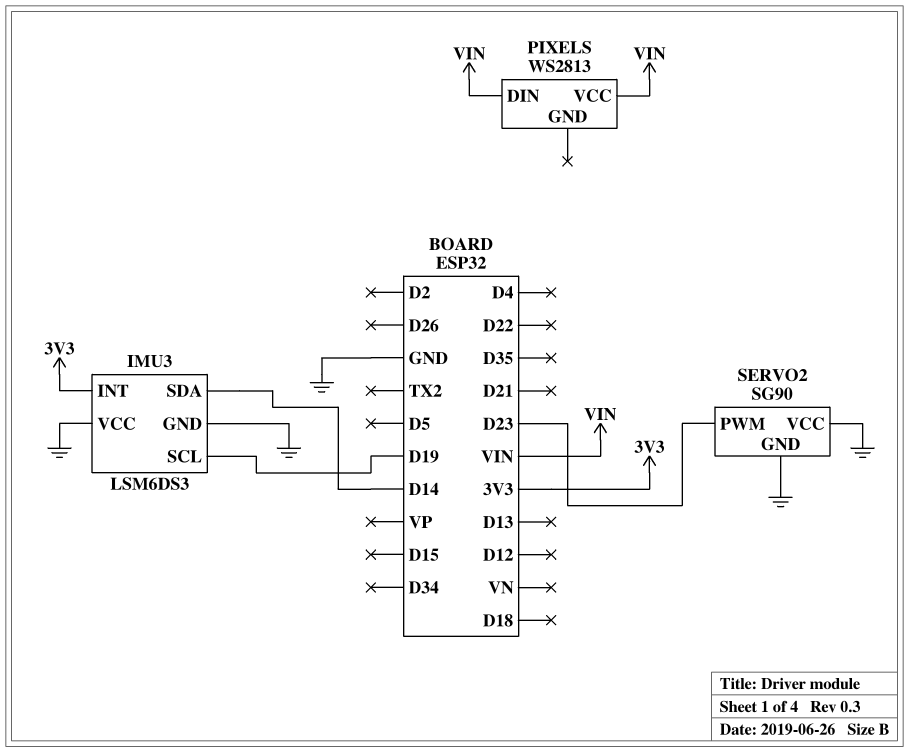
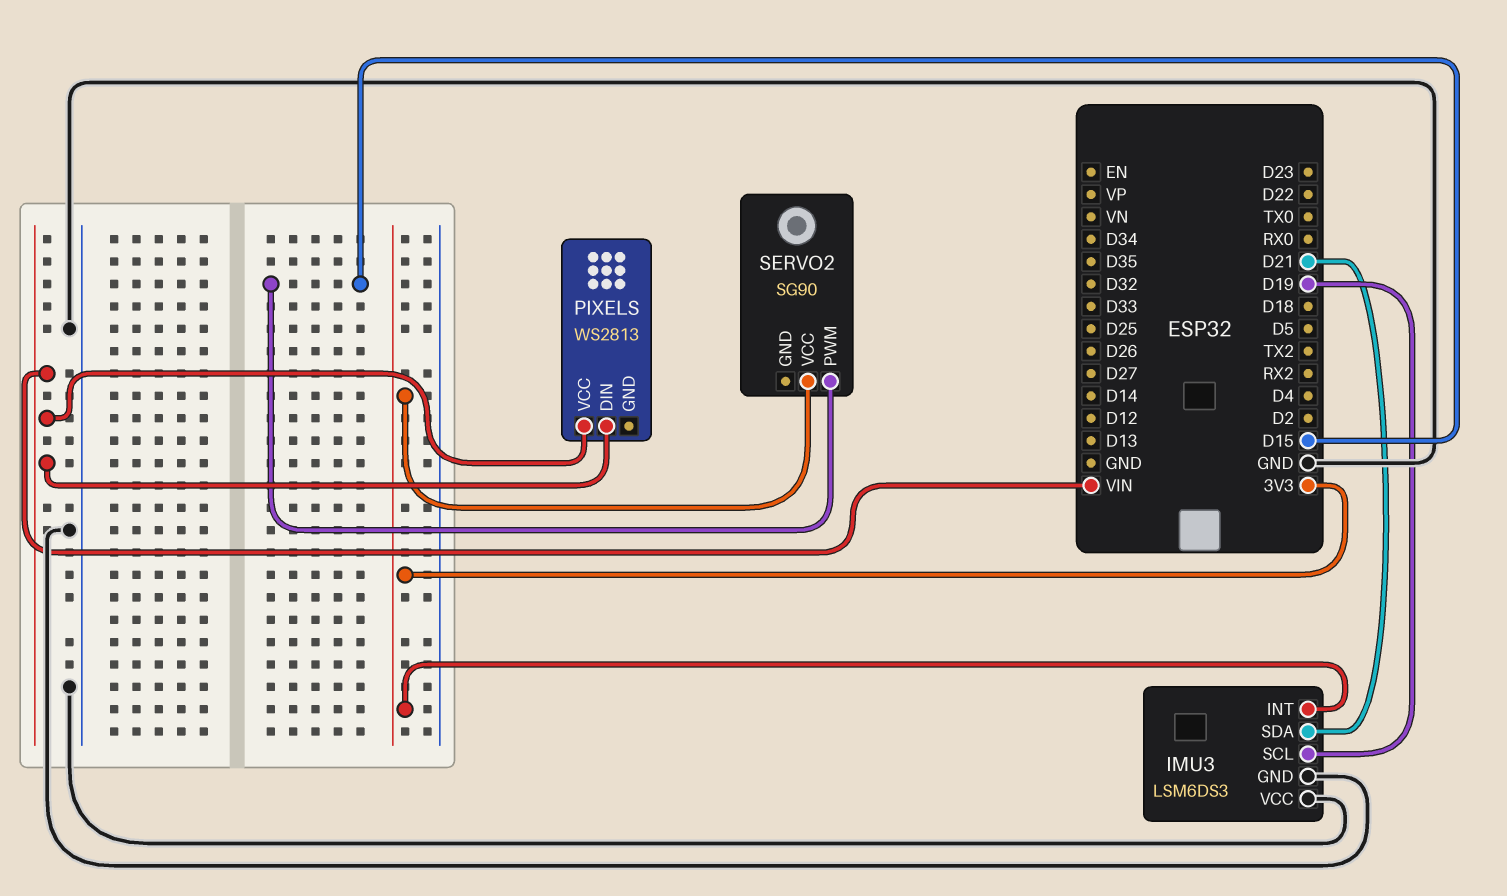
IMU3 pin SDA: D14 -> D21
SERVO2 pin GND: GND -> none
SERVO2 pin PWM: D23 -> D15
SERVO2 pin VCC: GND -> 3V3

